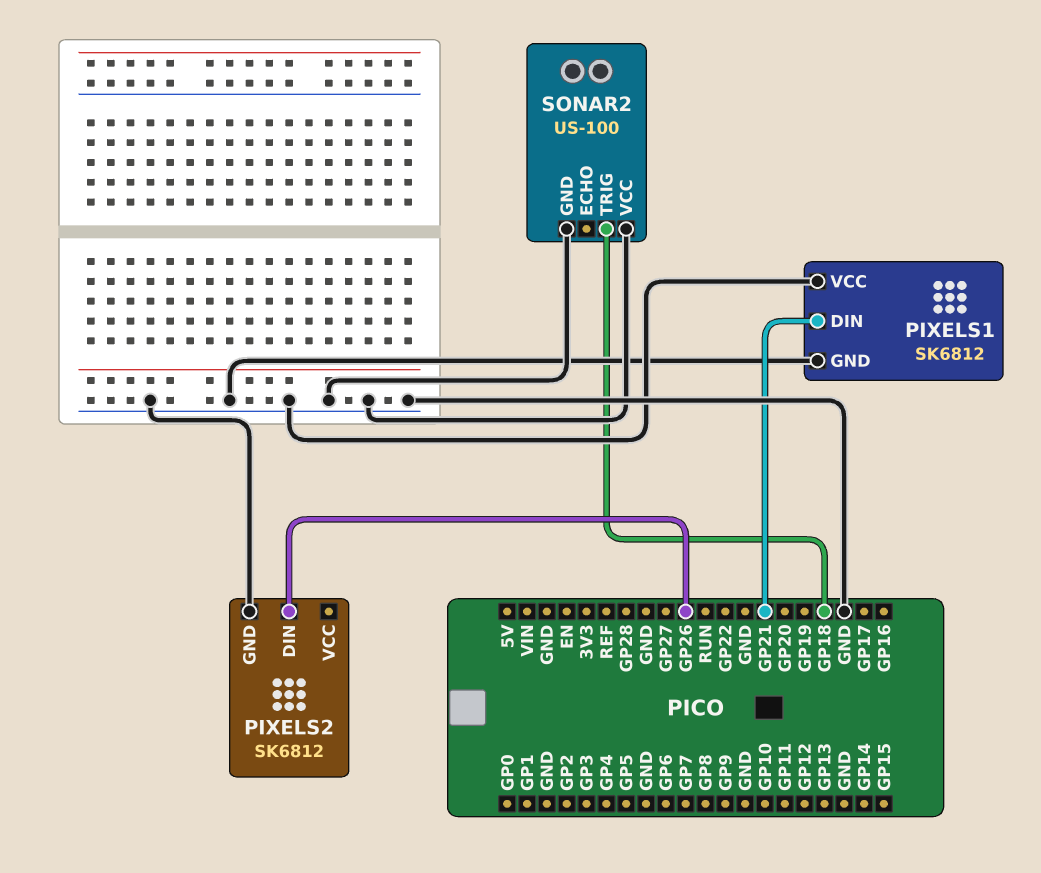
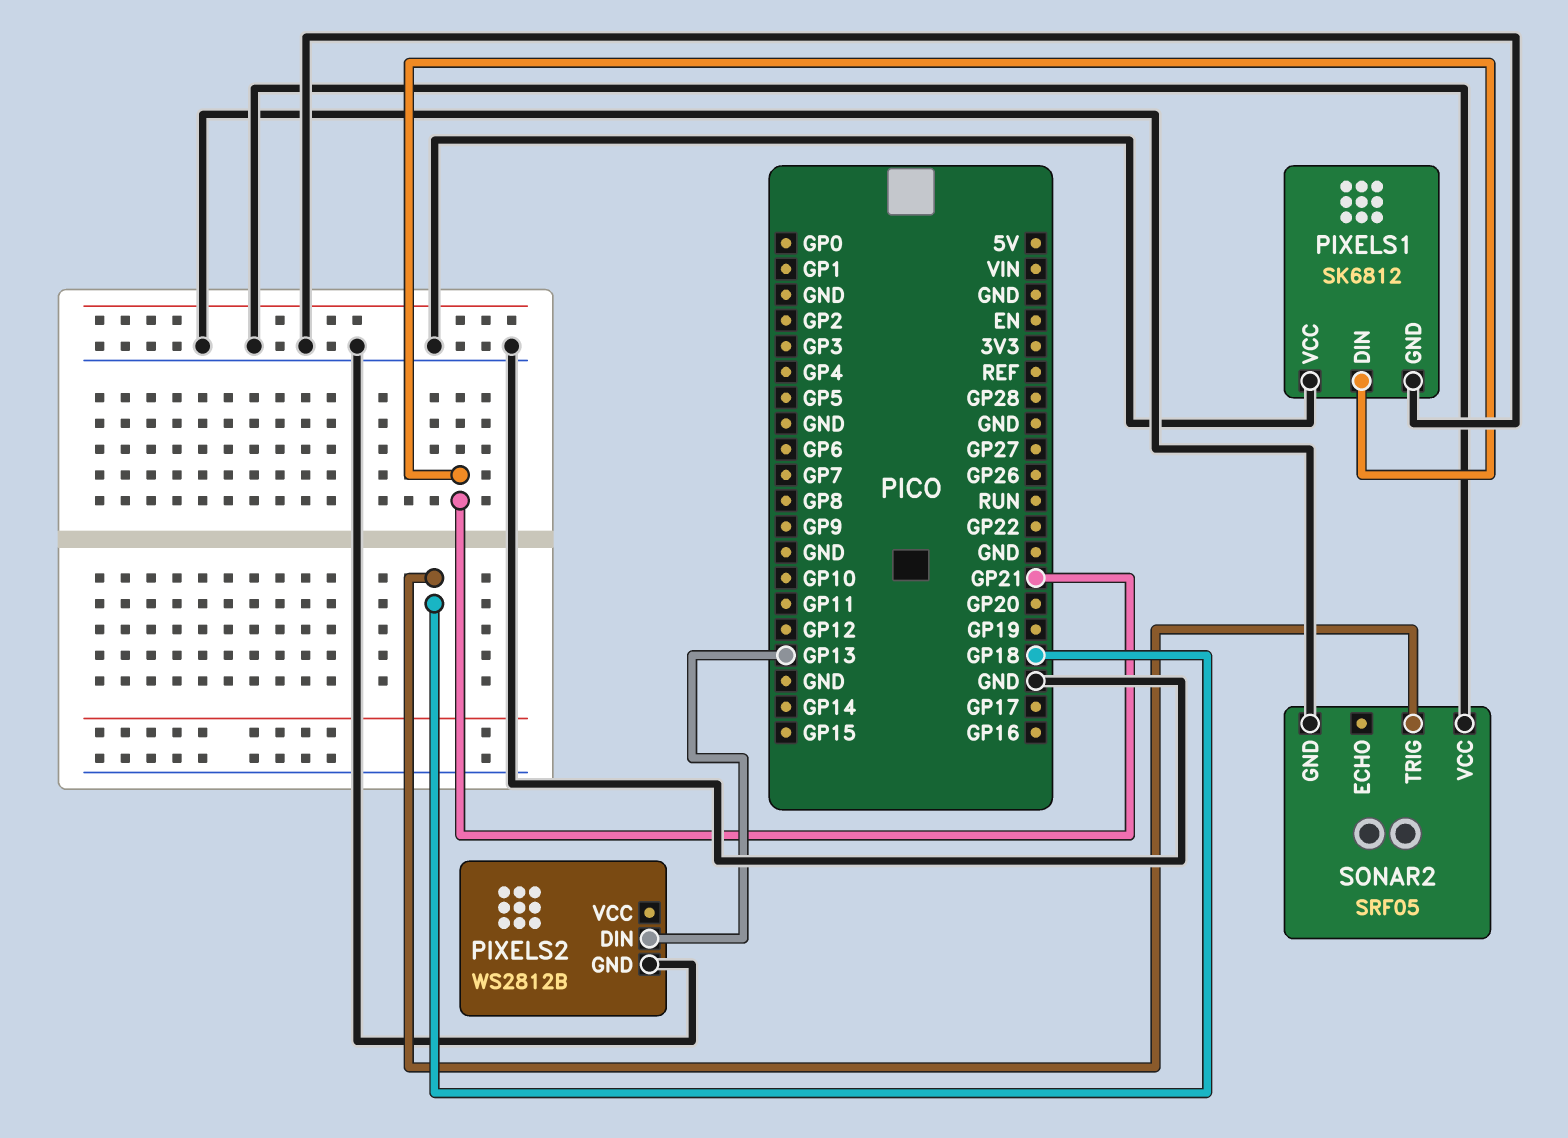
PIXELS2: SK6812 -> WS2812B
PIXELS2 pin DIN: GP26 -> GP13
SONAR2: US-100 -> SRF05

